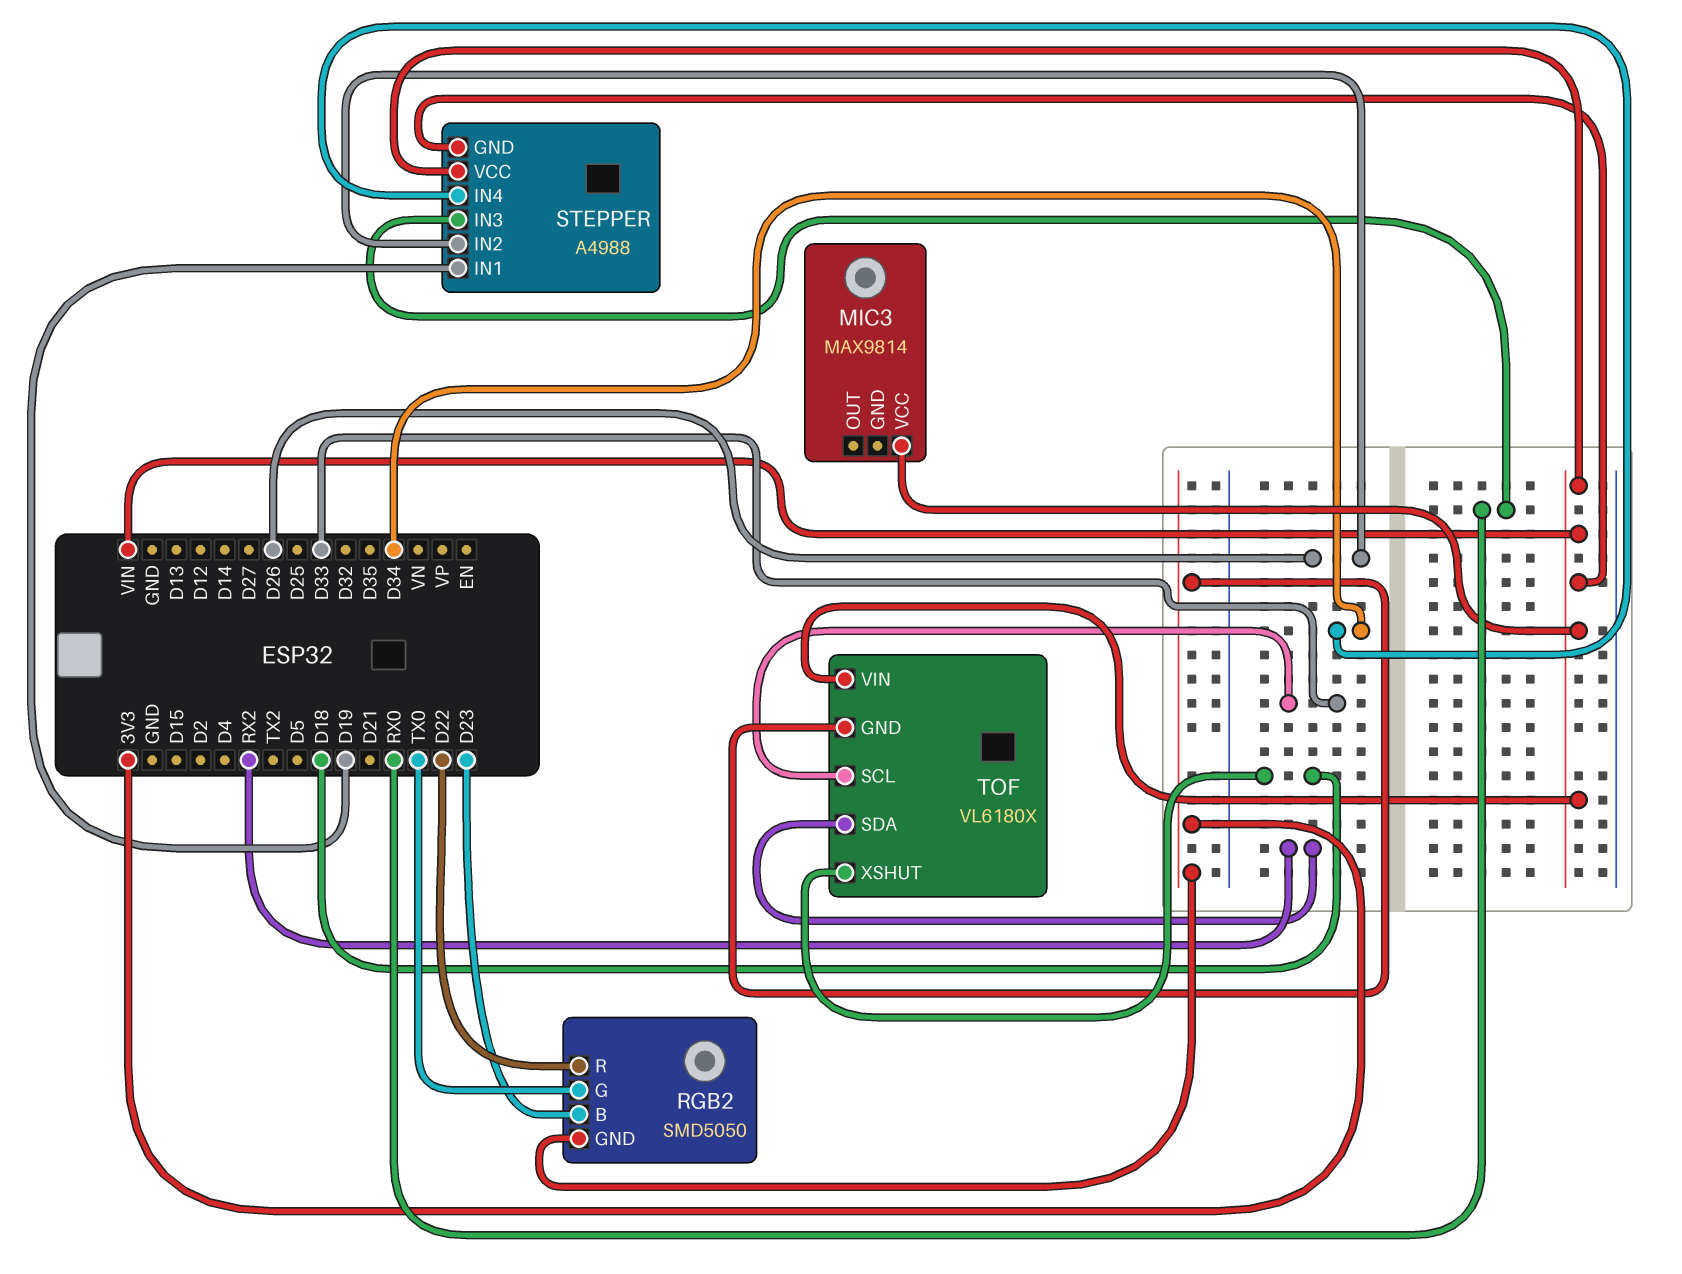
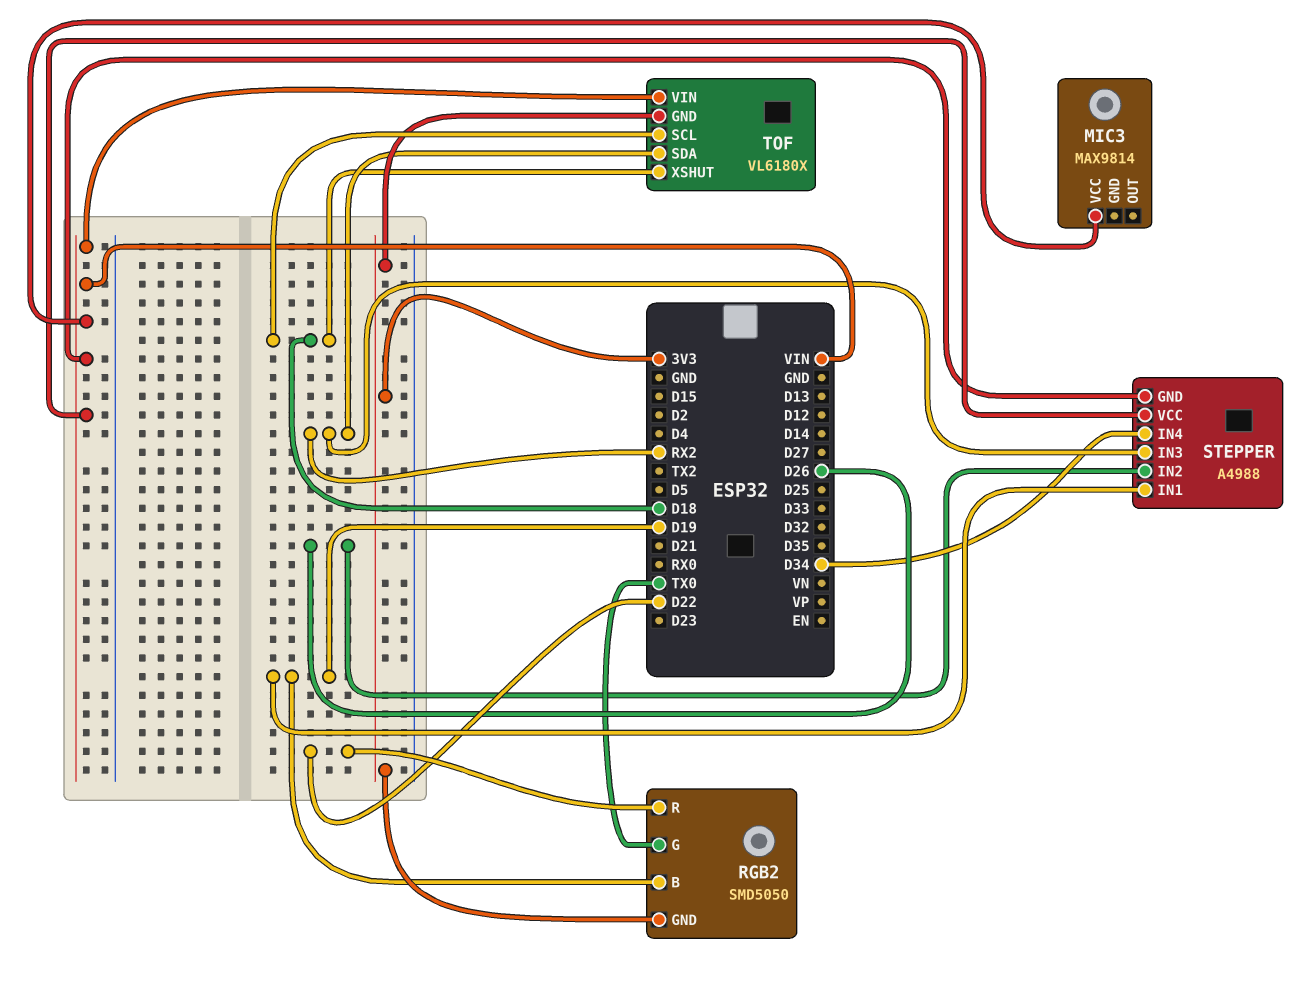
RGB2 pin B: D23 -> D19
STEPPER pin IN3: RX0 -> RX2
TOF pin SCL: D33 -> D18

